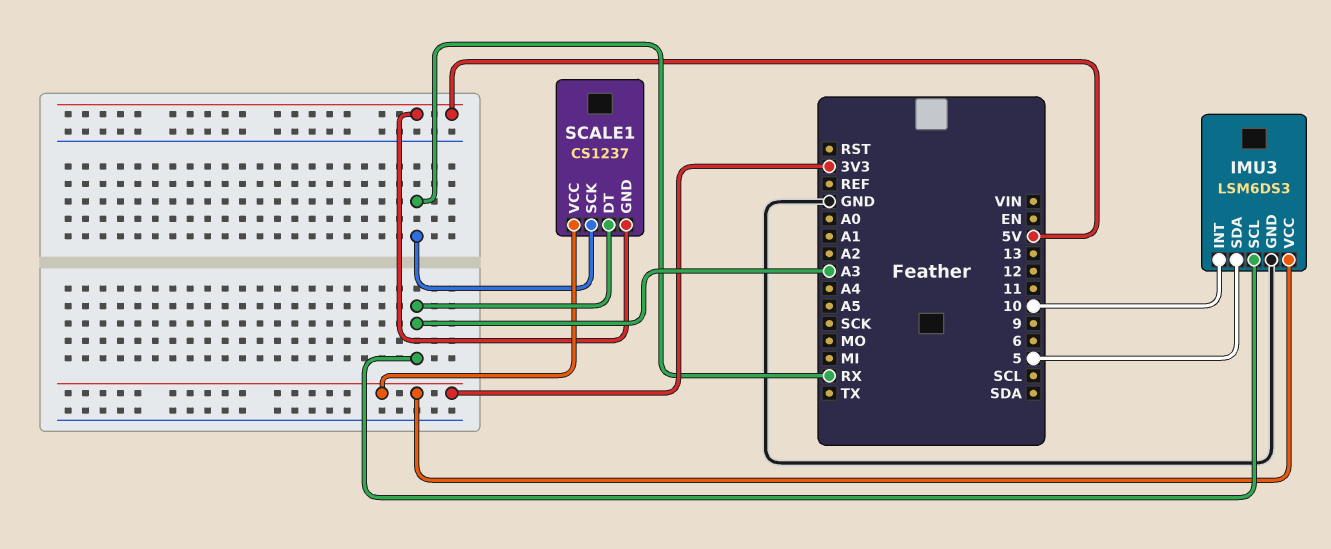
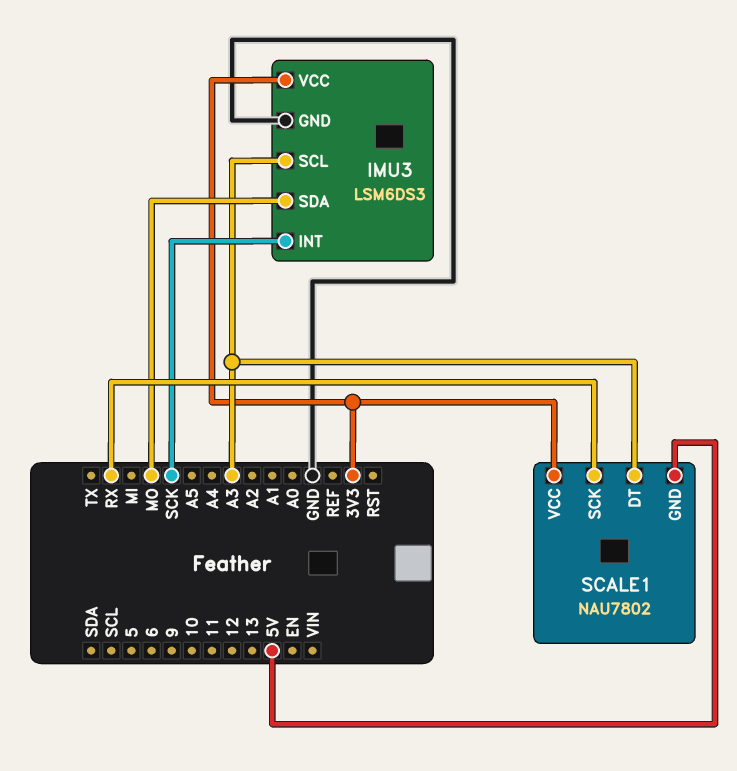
IMU3 pin INT: 10 -> SCK
IMU3 pin SDA: 5 -> MO
SCALE1: CS1237 -> NAU7802

